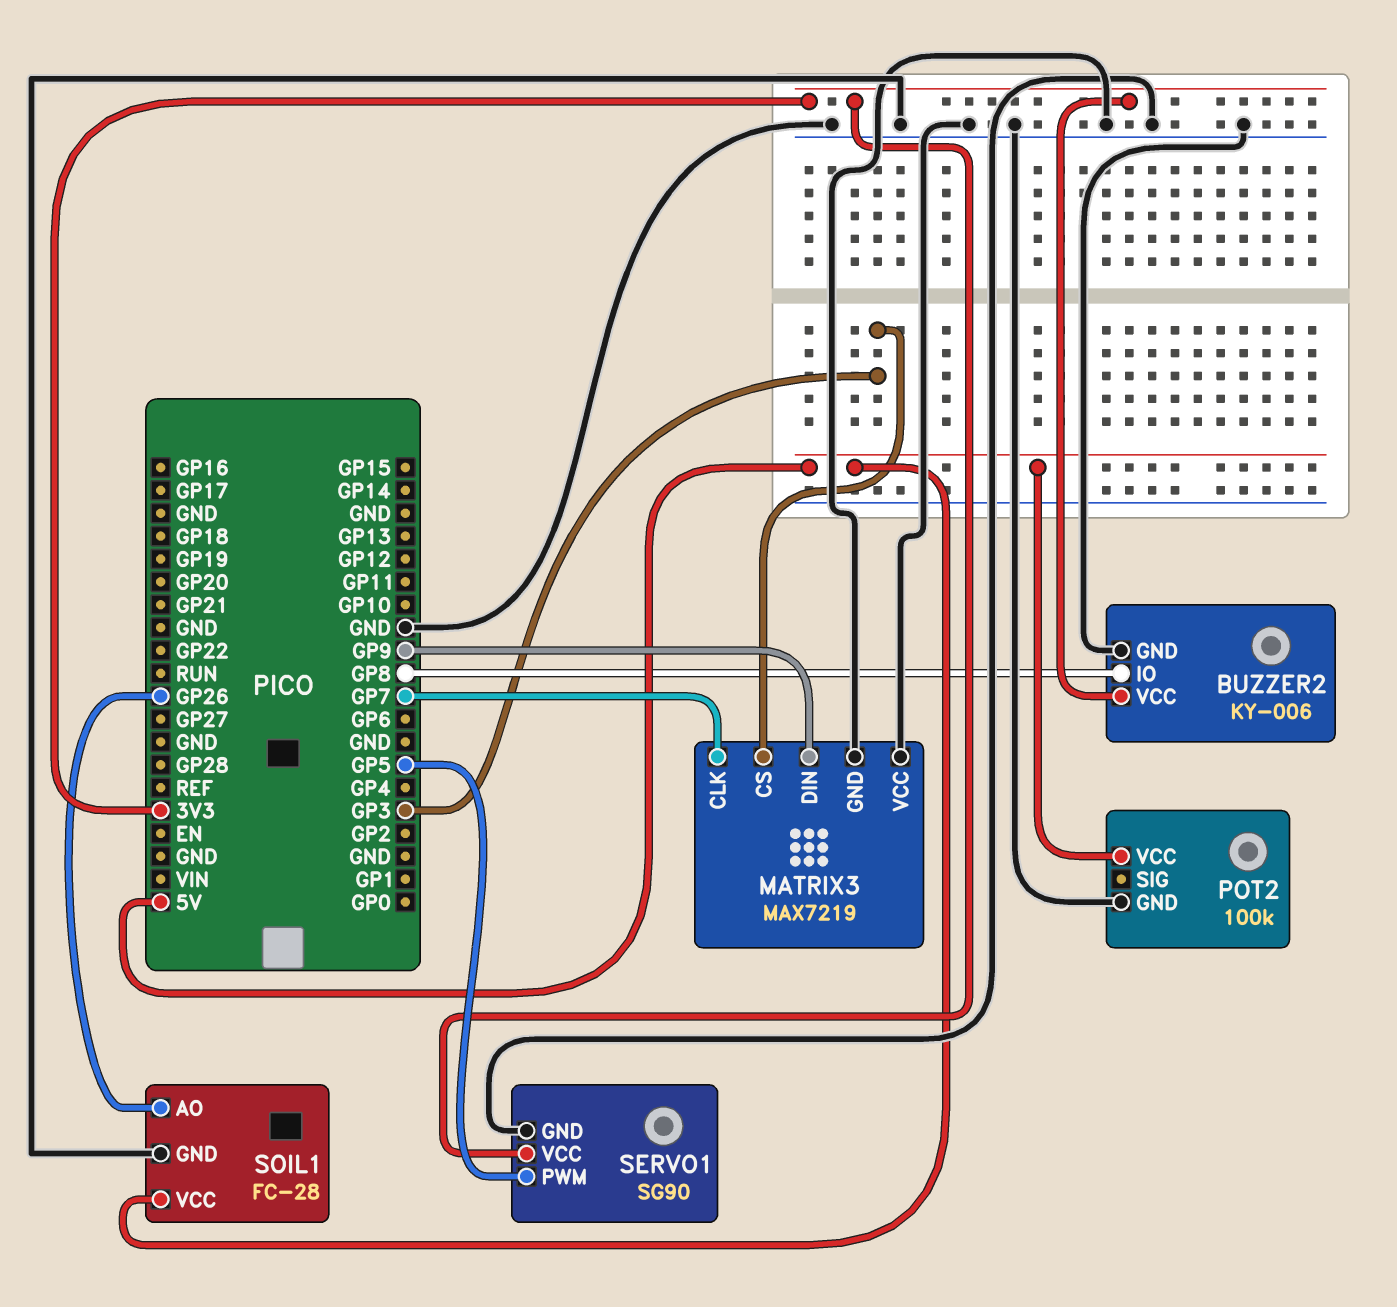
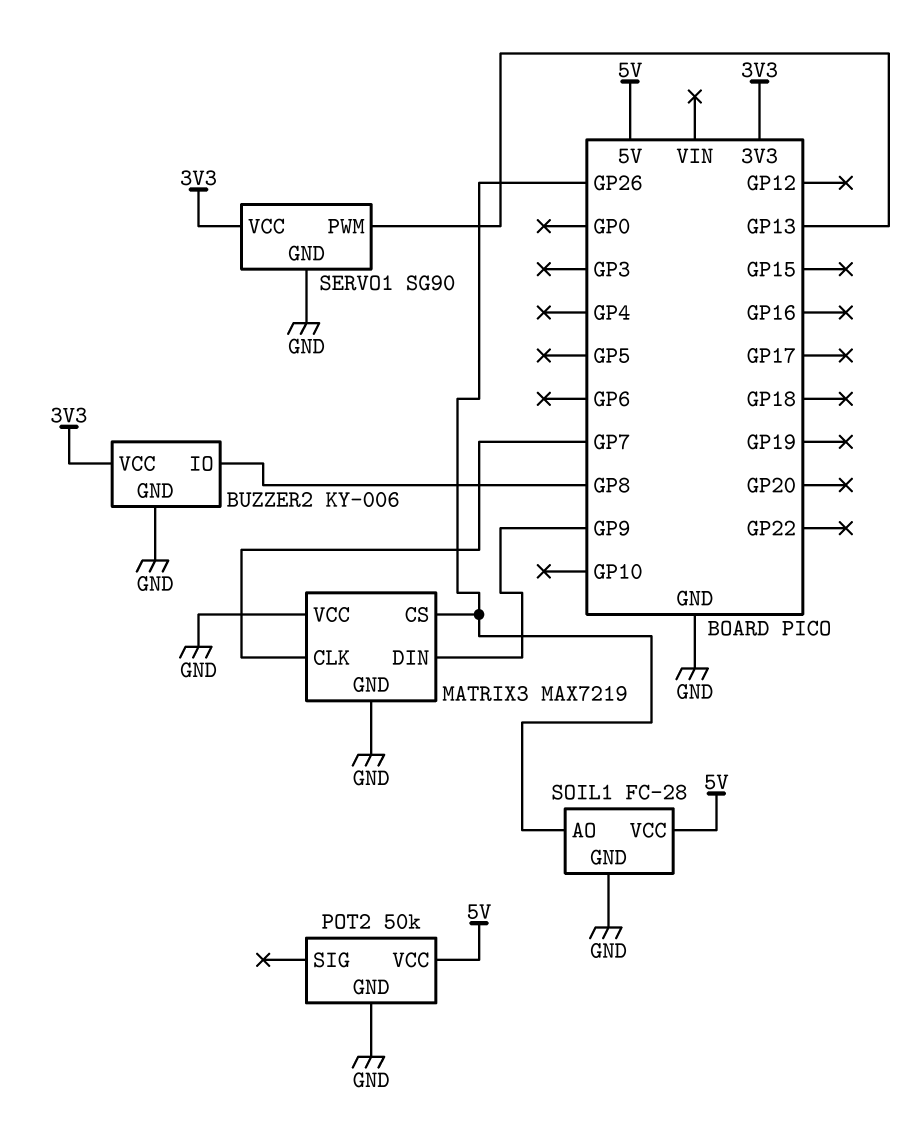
MATRIX3 pin CS: GP3 -> GP26
POT2: 100k -> 50k
SERVO1 pin PWM: GP5 -> GP13

